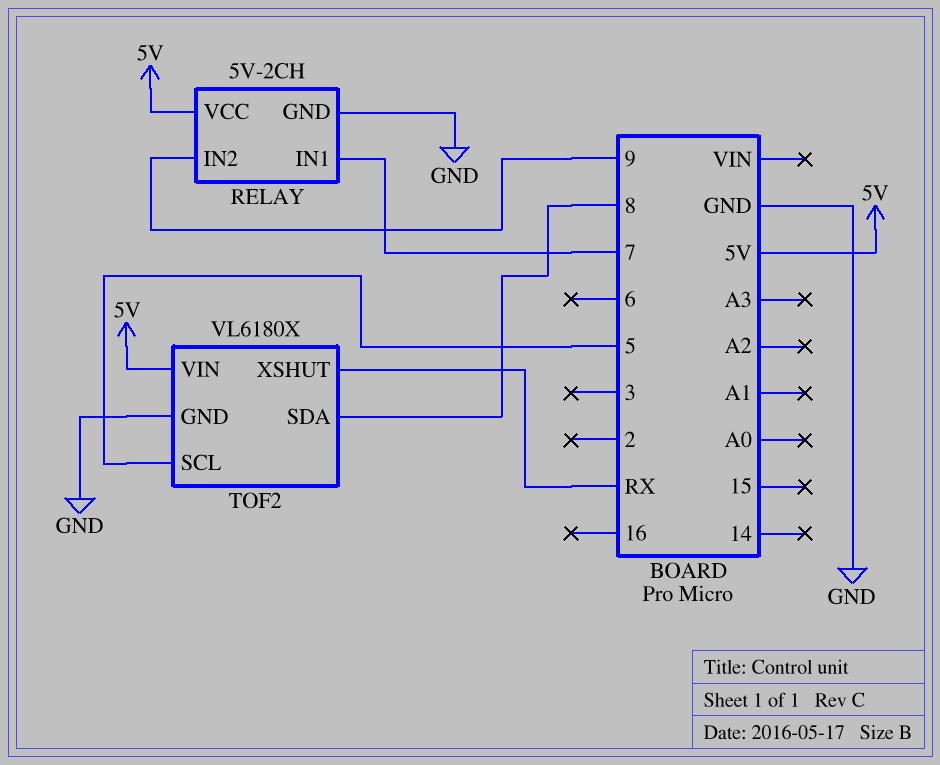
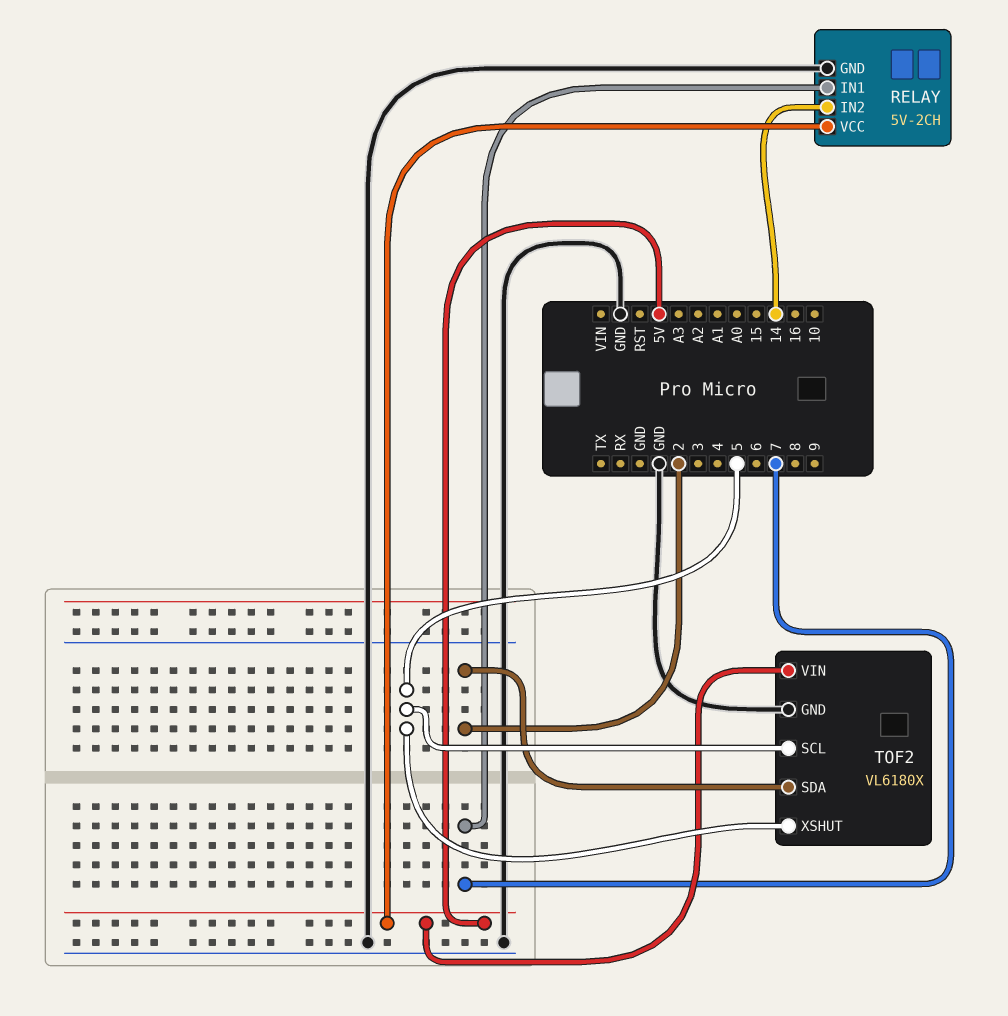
RELAY pin IN2: 9 -> 14
TOF2 pin SDA: 8 -> 2
TOF2 pin XSHUT: RX -> 5

